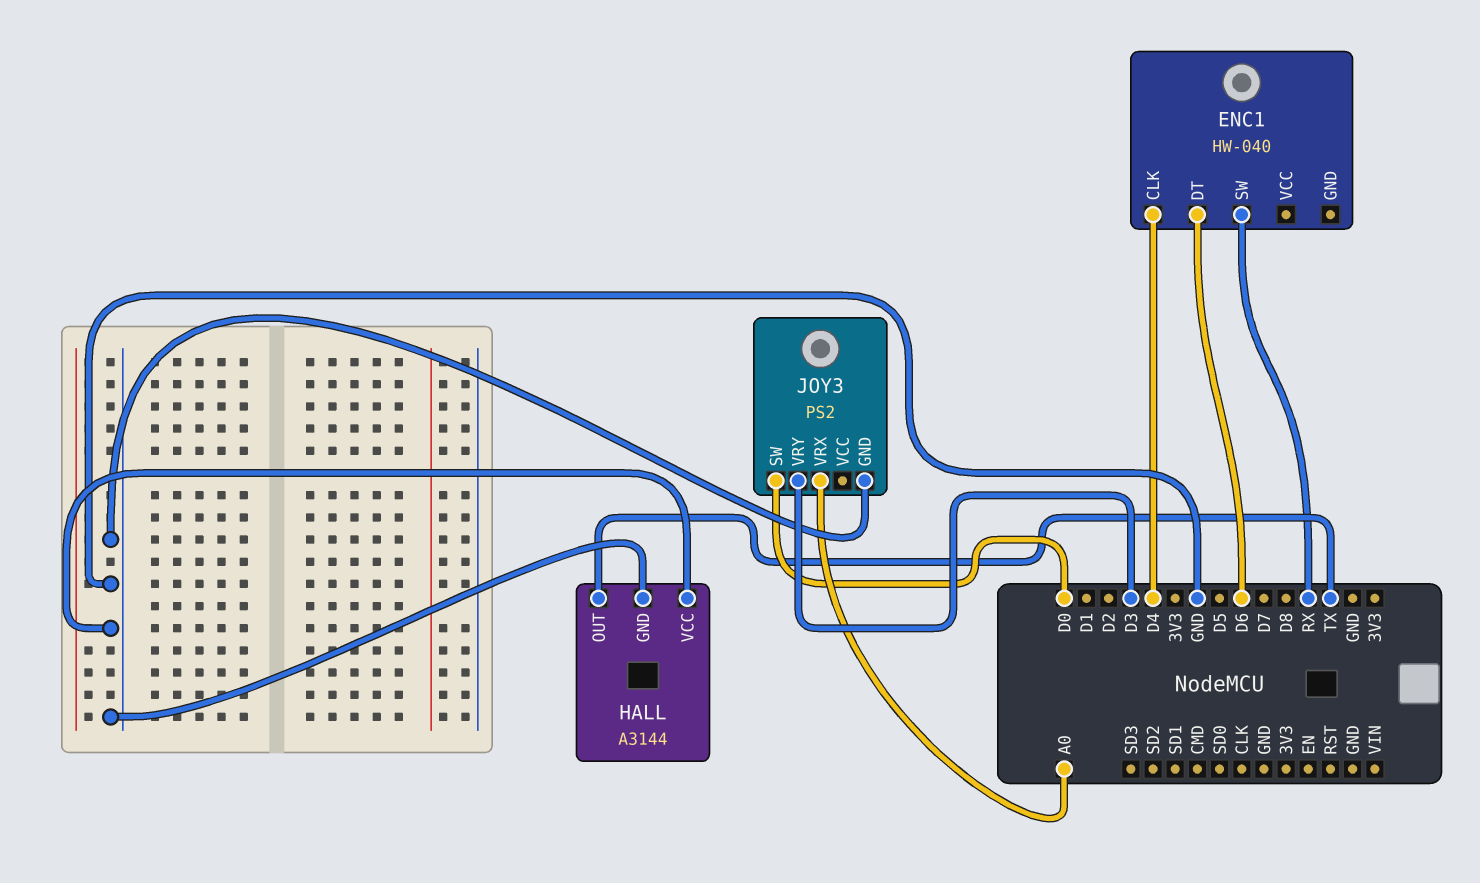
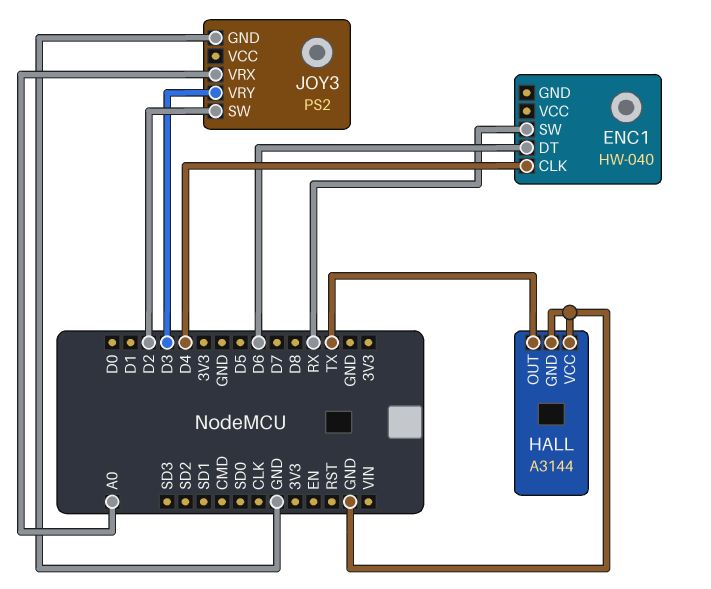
JOY3 pin SW: D0 -> D2

